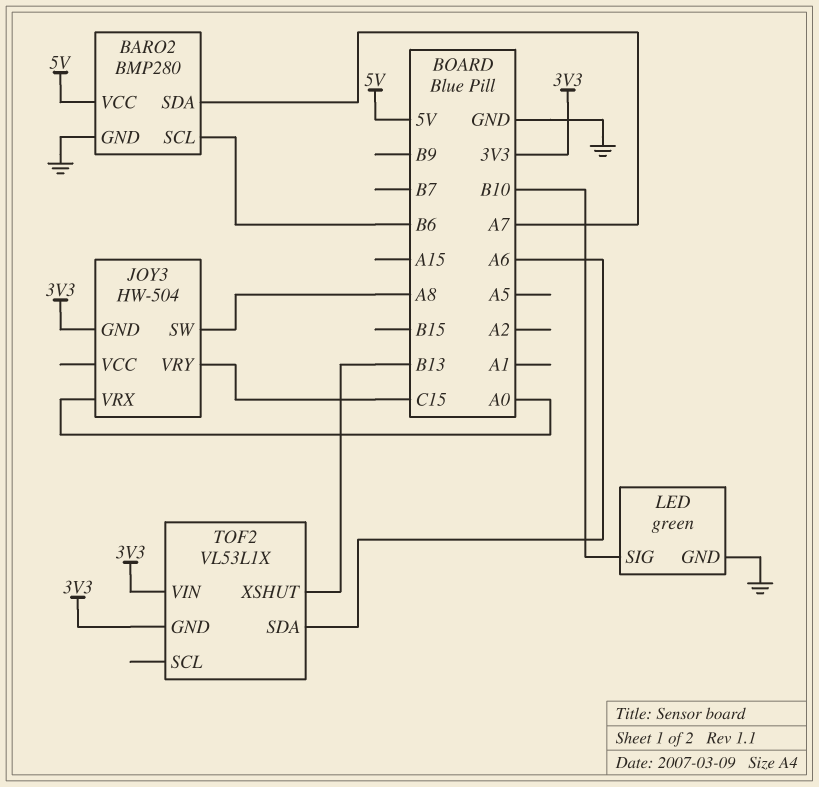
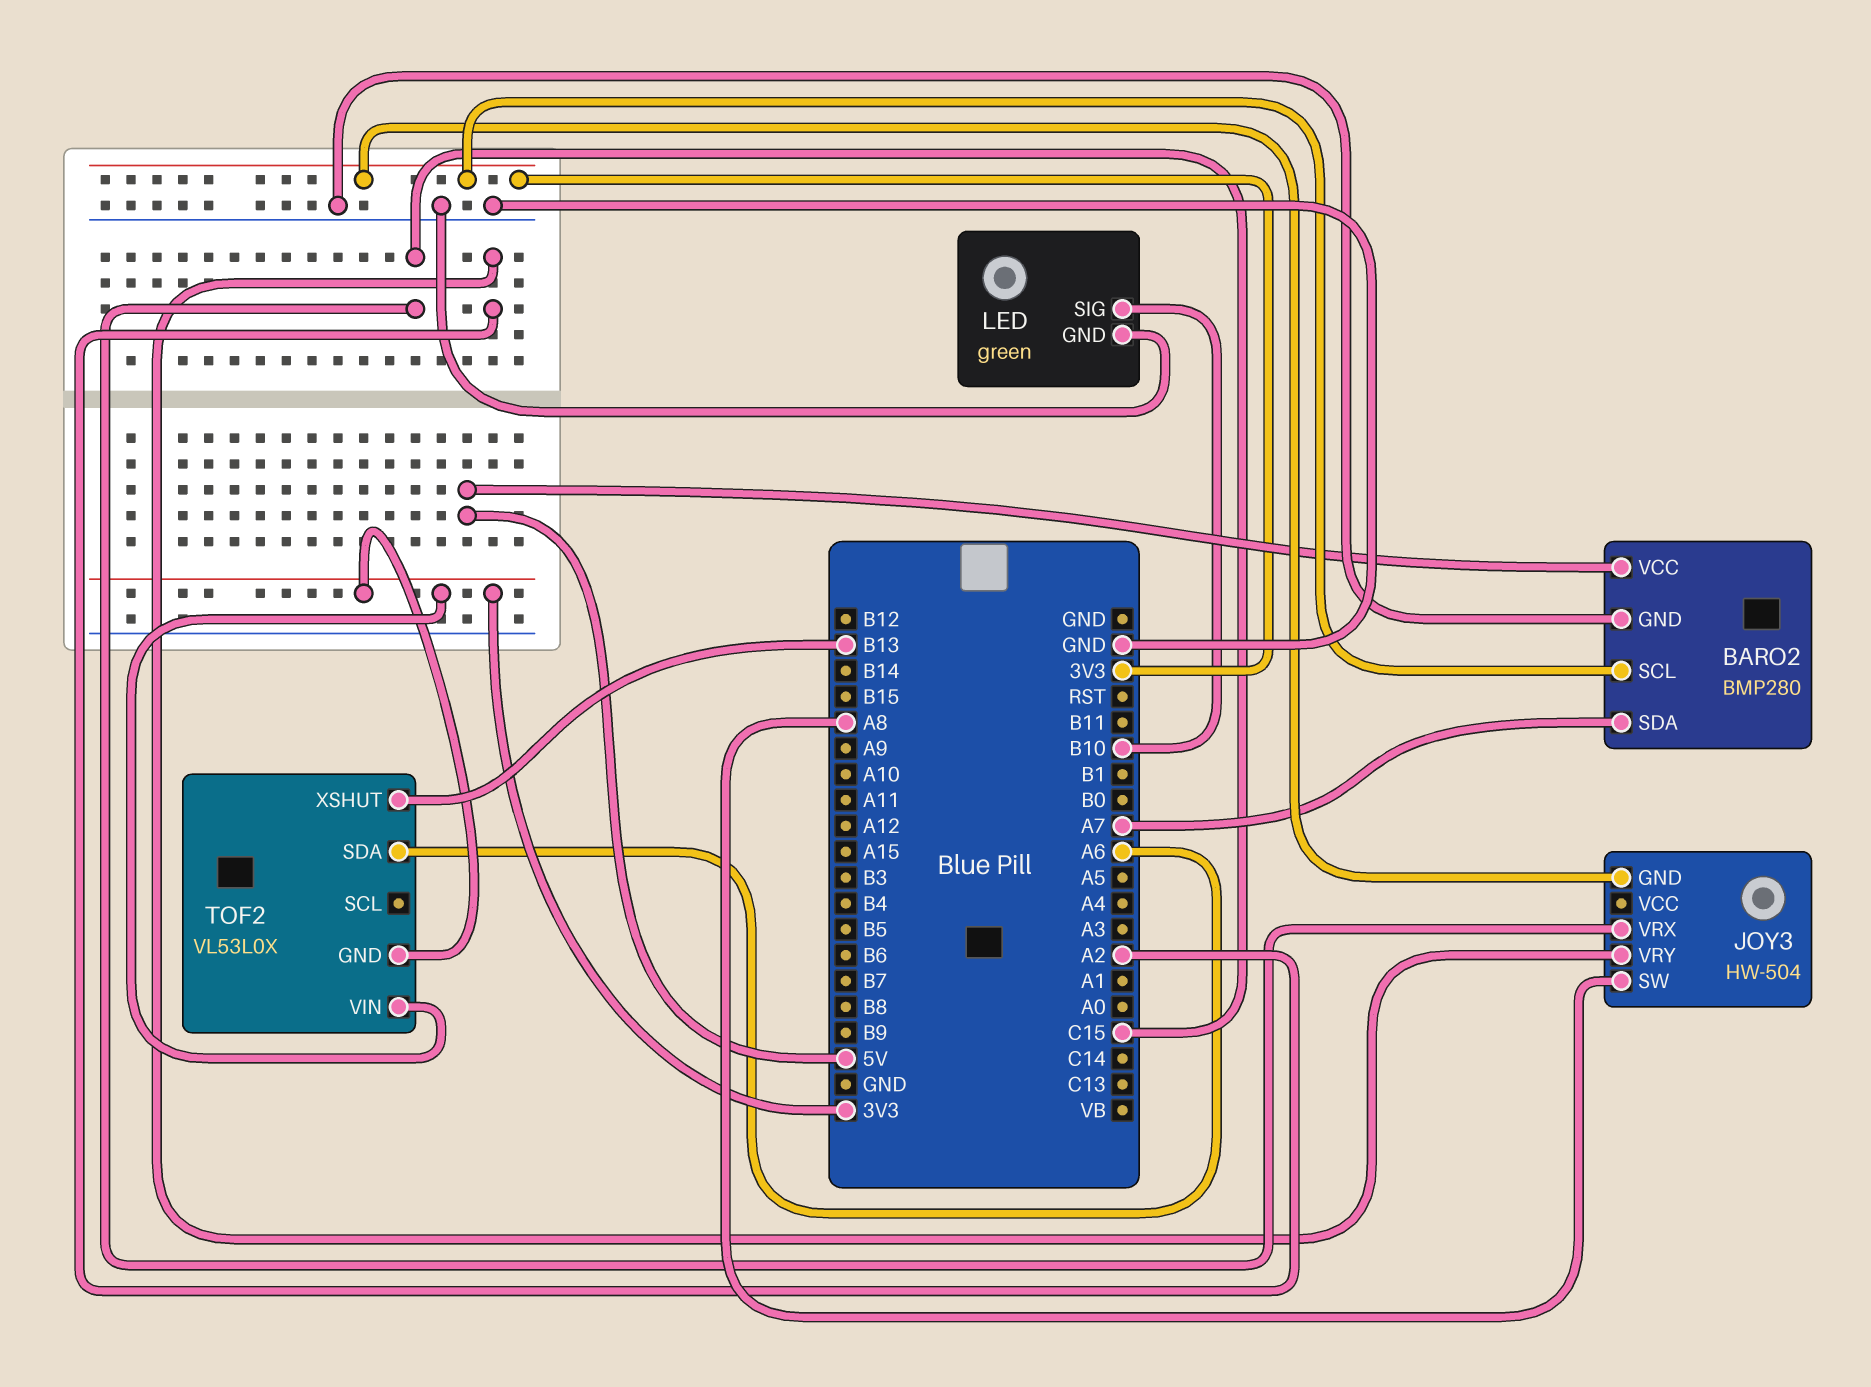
BARO2 pin SCL: B6 -> 3V3
JOY3 pin VRX: A0 -> C15
JOY3 pin VRY: C15 -> A2
TOF2: VL53L1X -> VL53L0X

